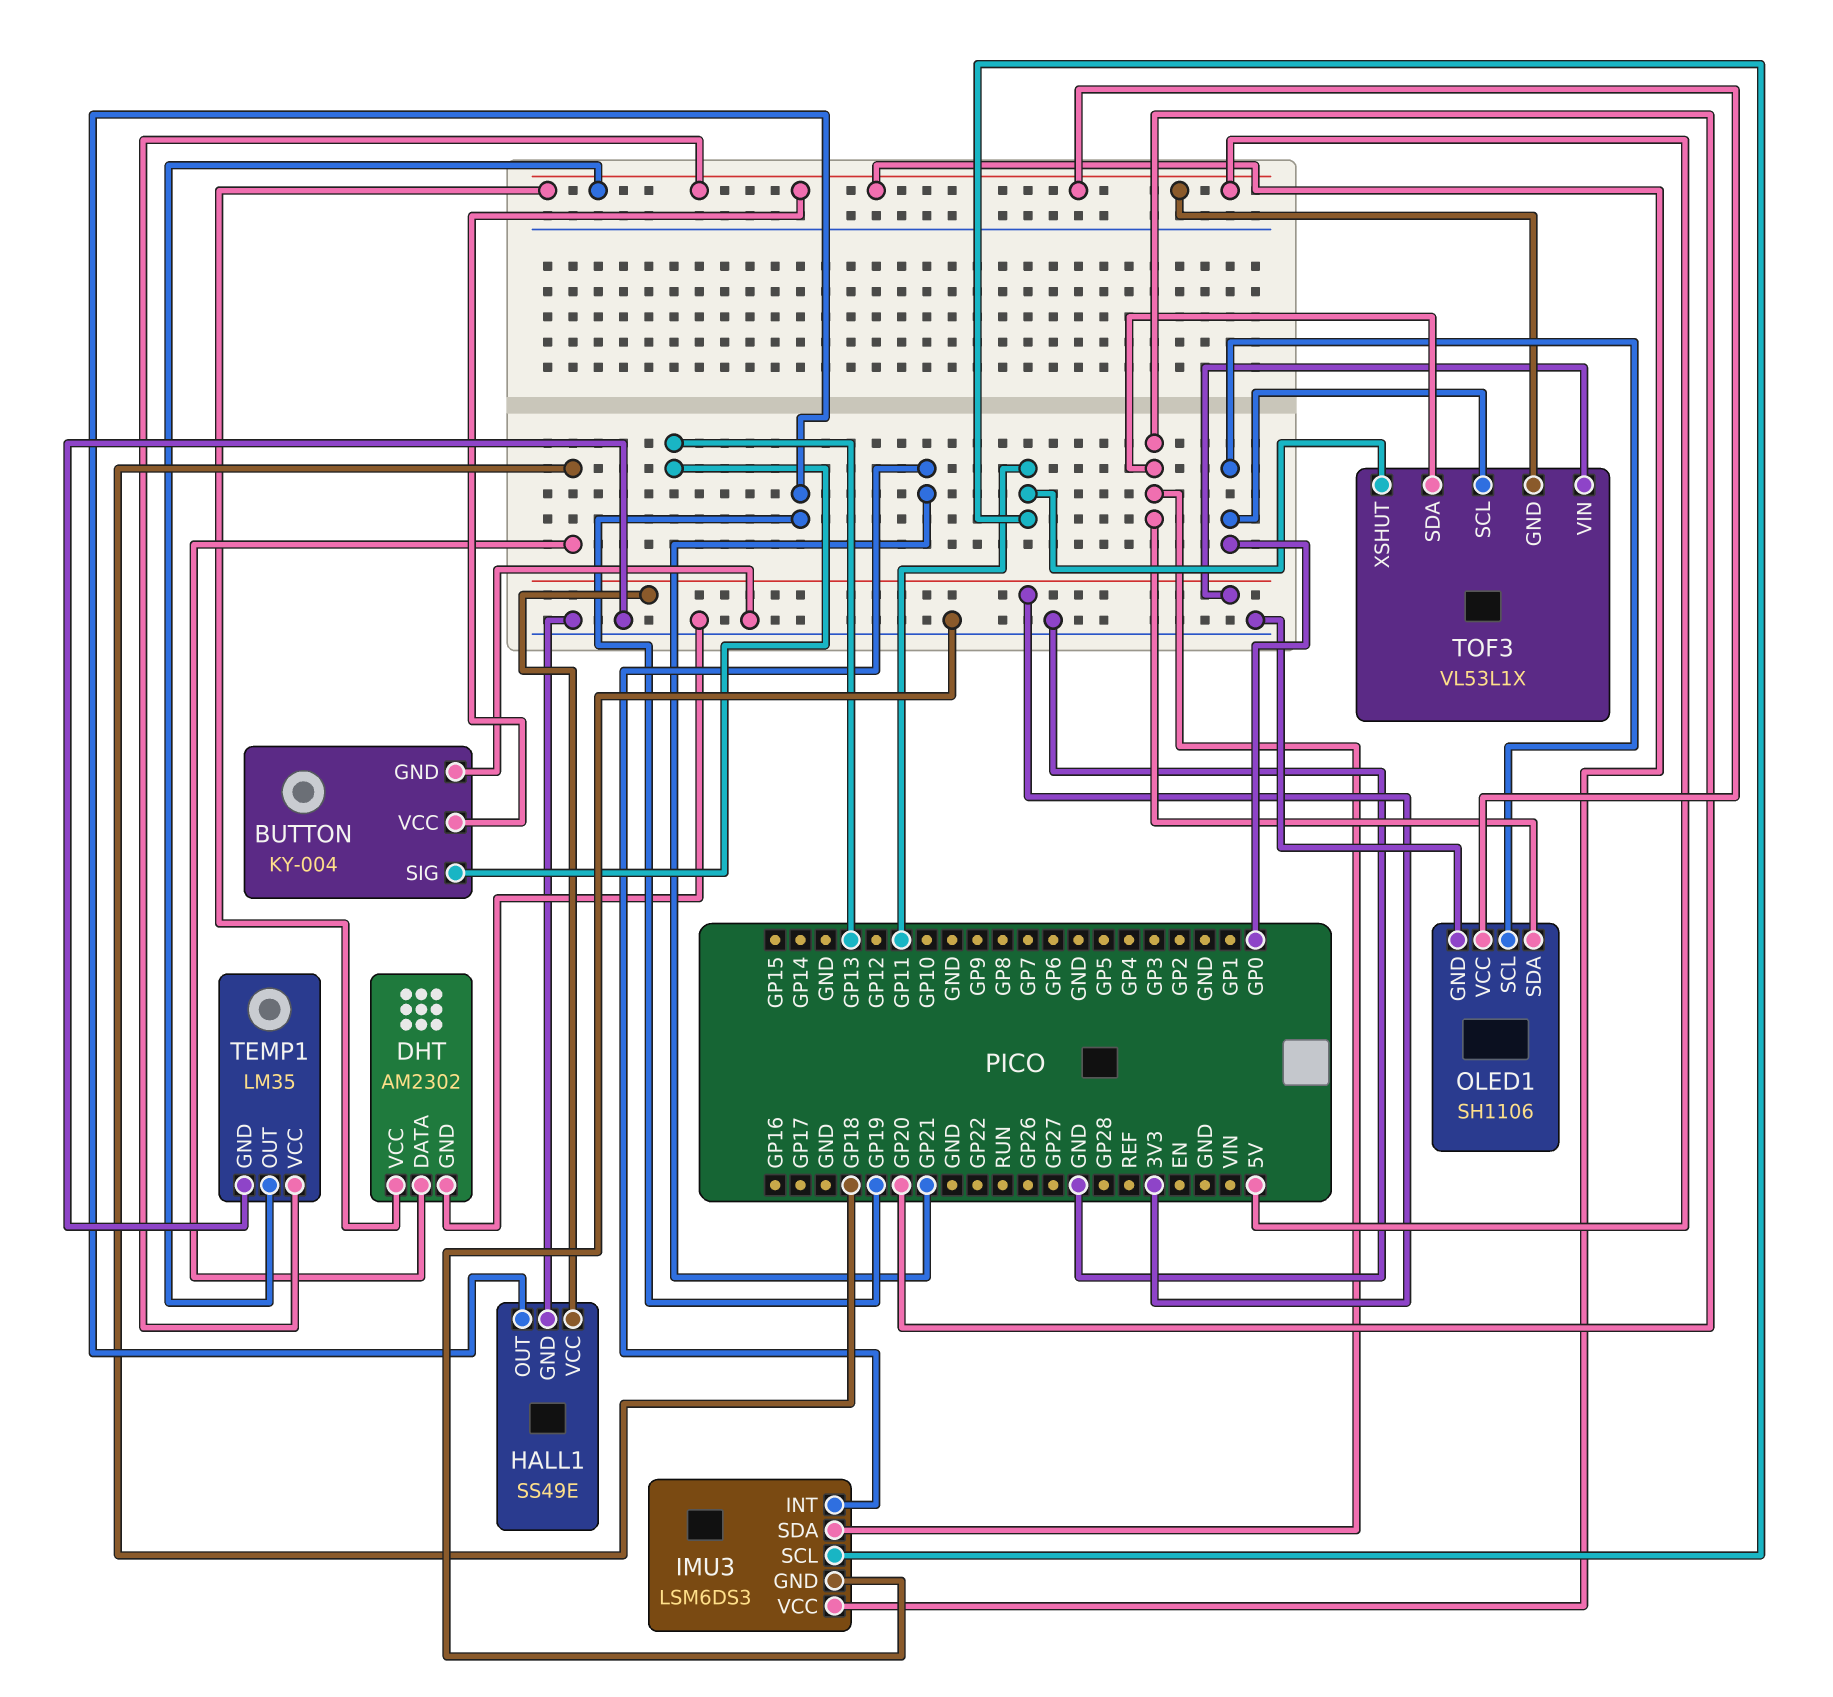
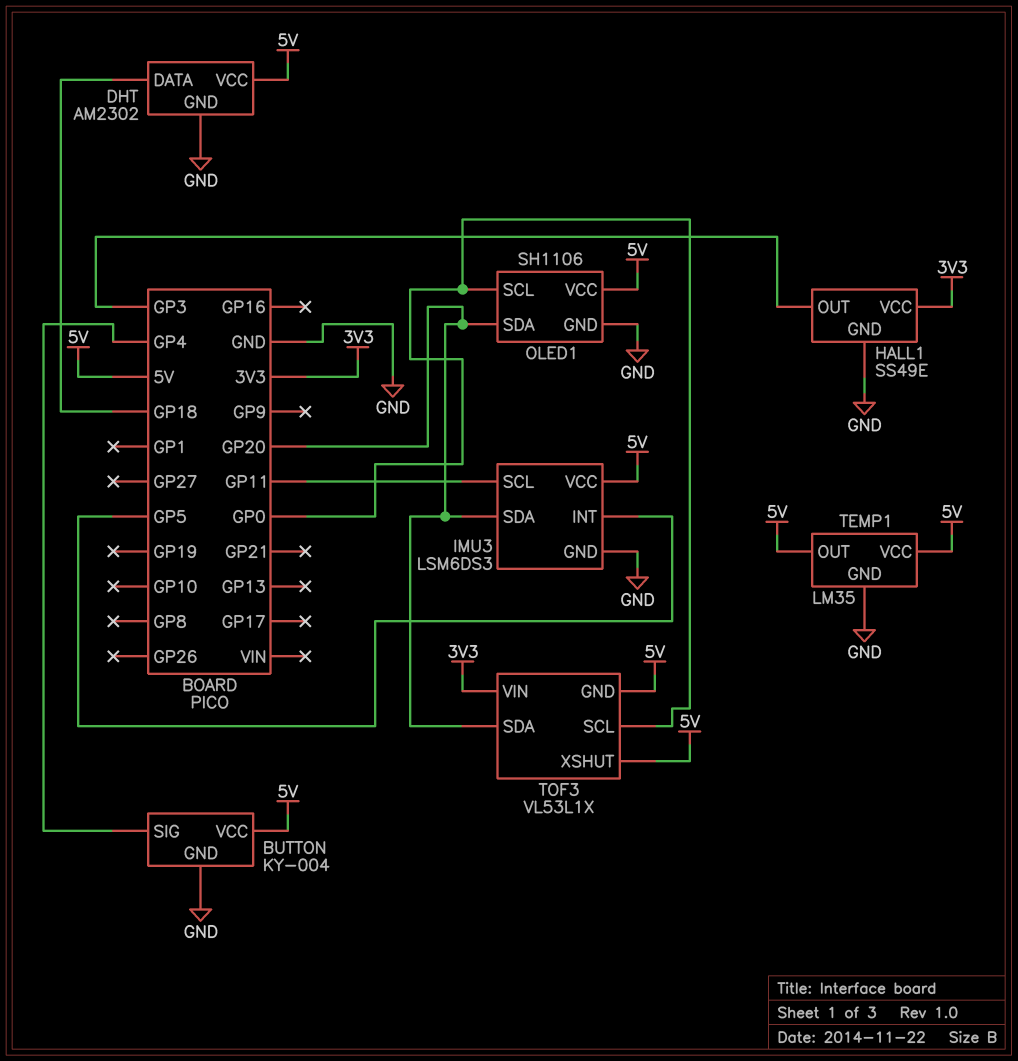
BUTTON pin SIG: GP13 -> GP4
HALL1 pin OUT: GP19 -> GP3
IMU3 pin INT: GP21 -> GP5
TOF3 pin XSHUT: GP11 -> 5V

